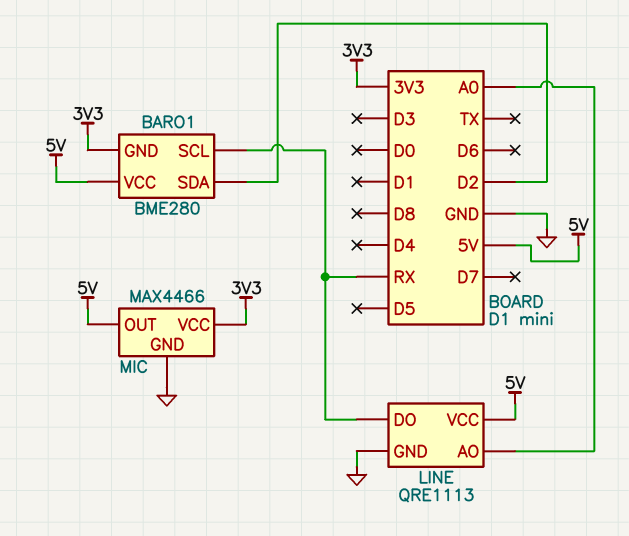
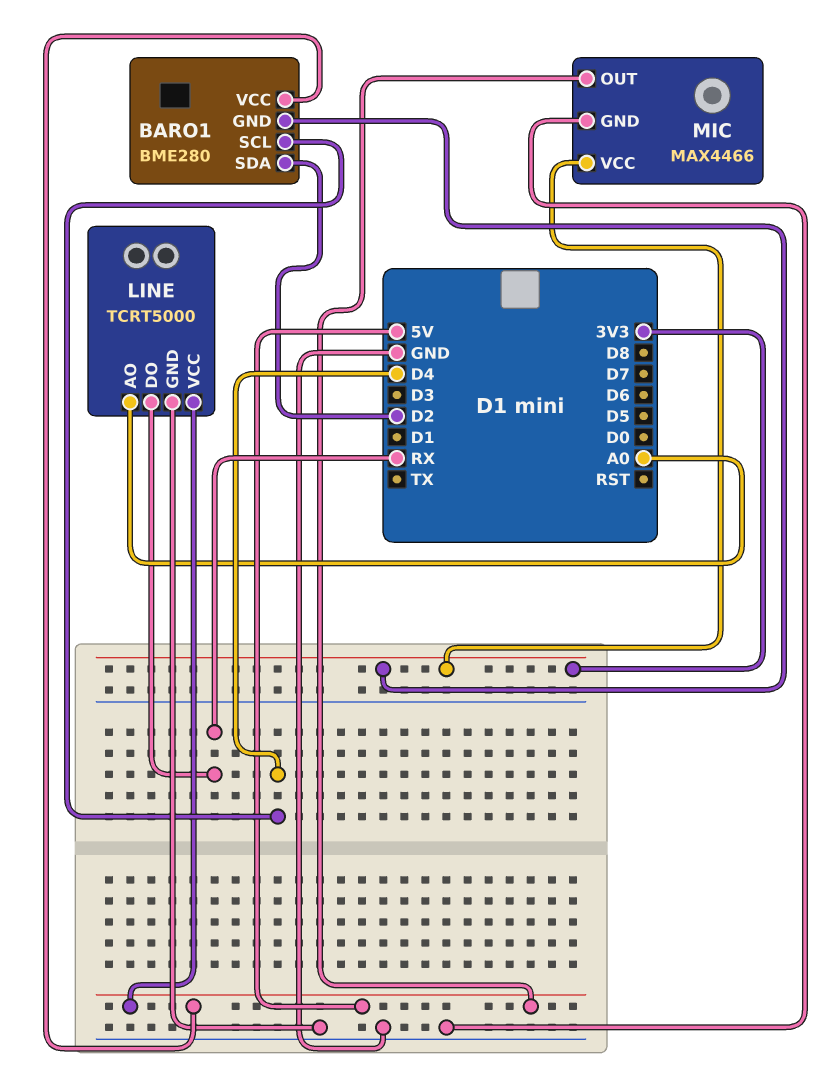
BARO1 pin SCL: RX -> D4
LINE: QRE1113 -> TCRT5000

